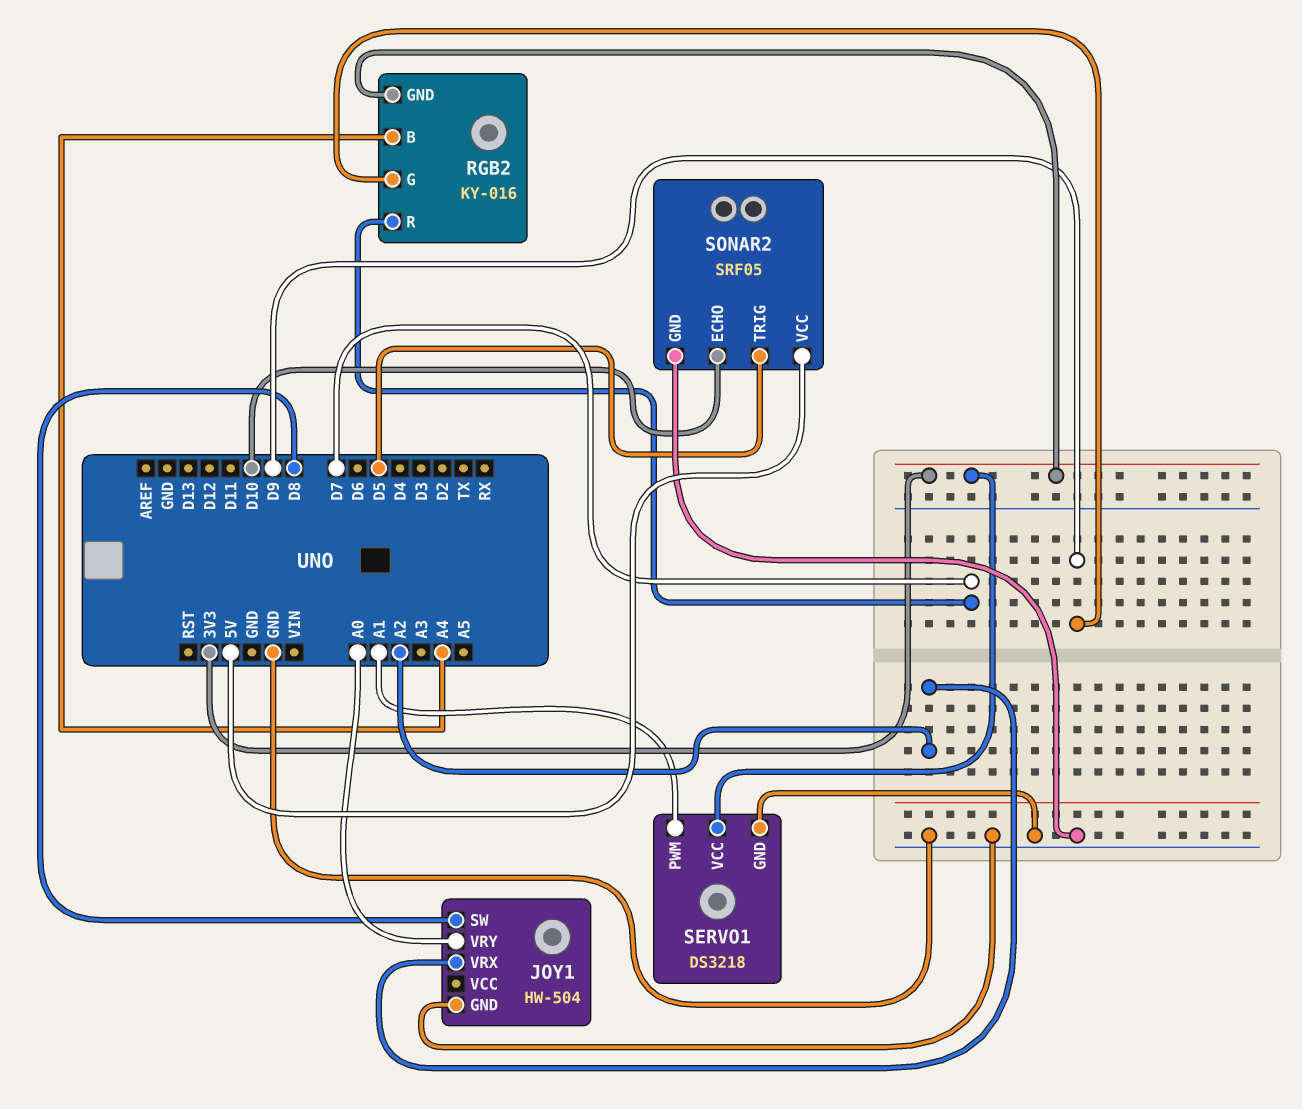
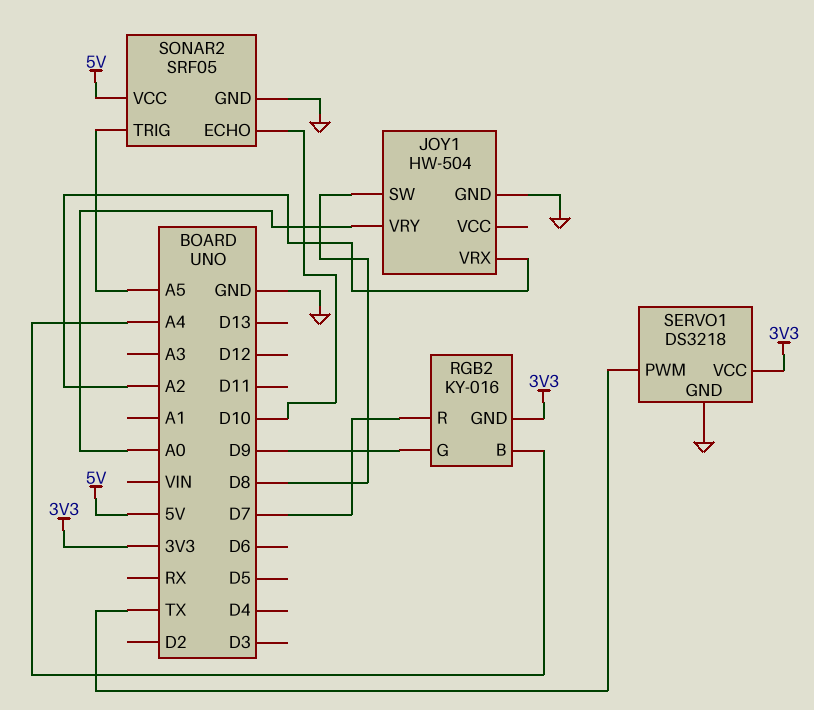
SERVO1 pin PWM: A1 -> TX
SONAR2 pin TRIG: D5 -> A5

